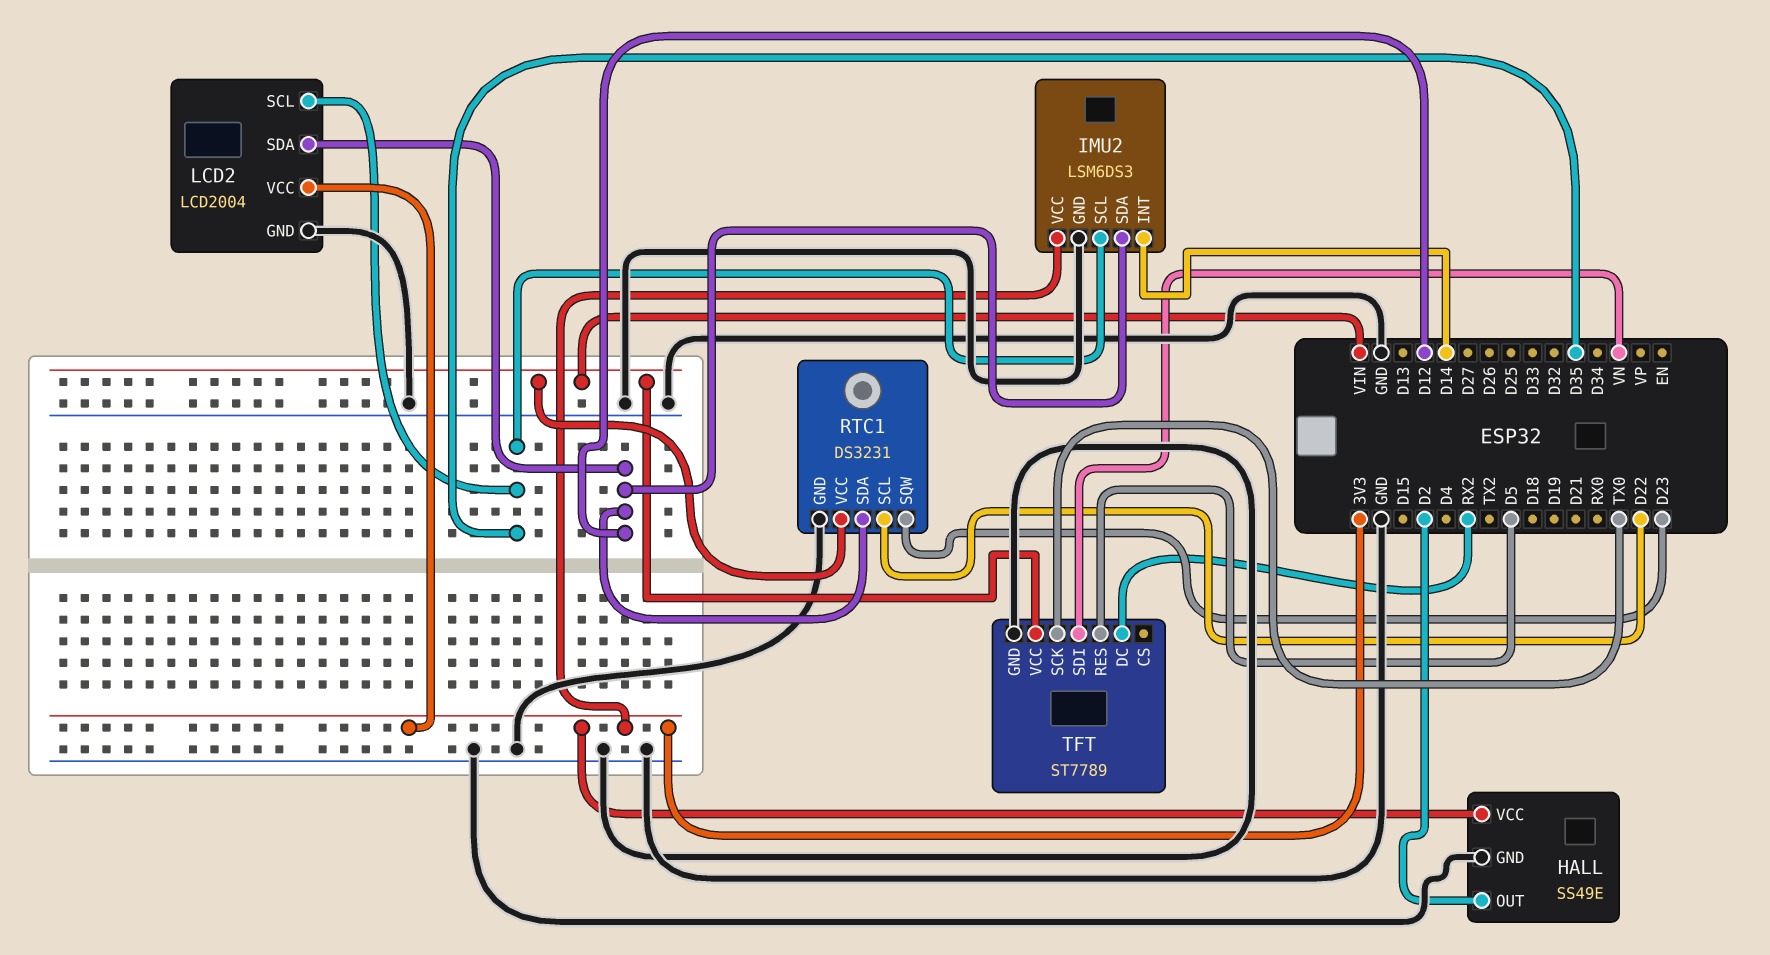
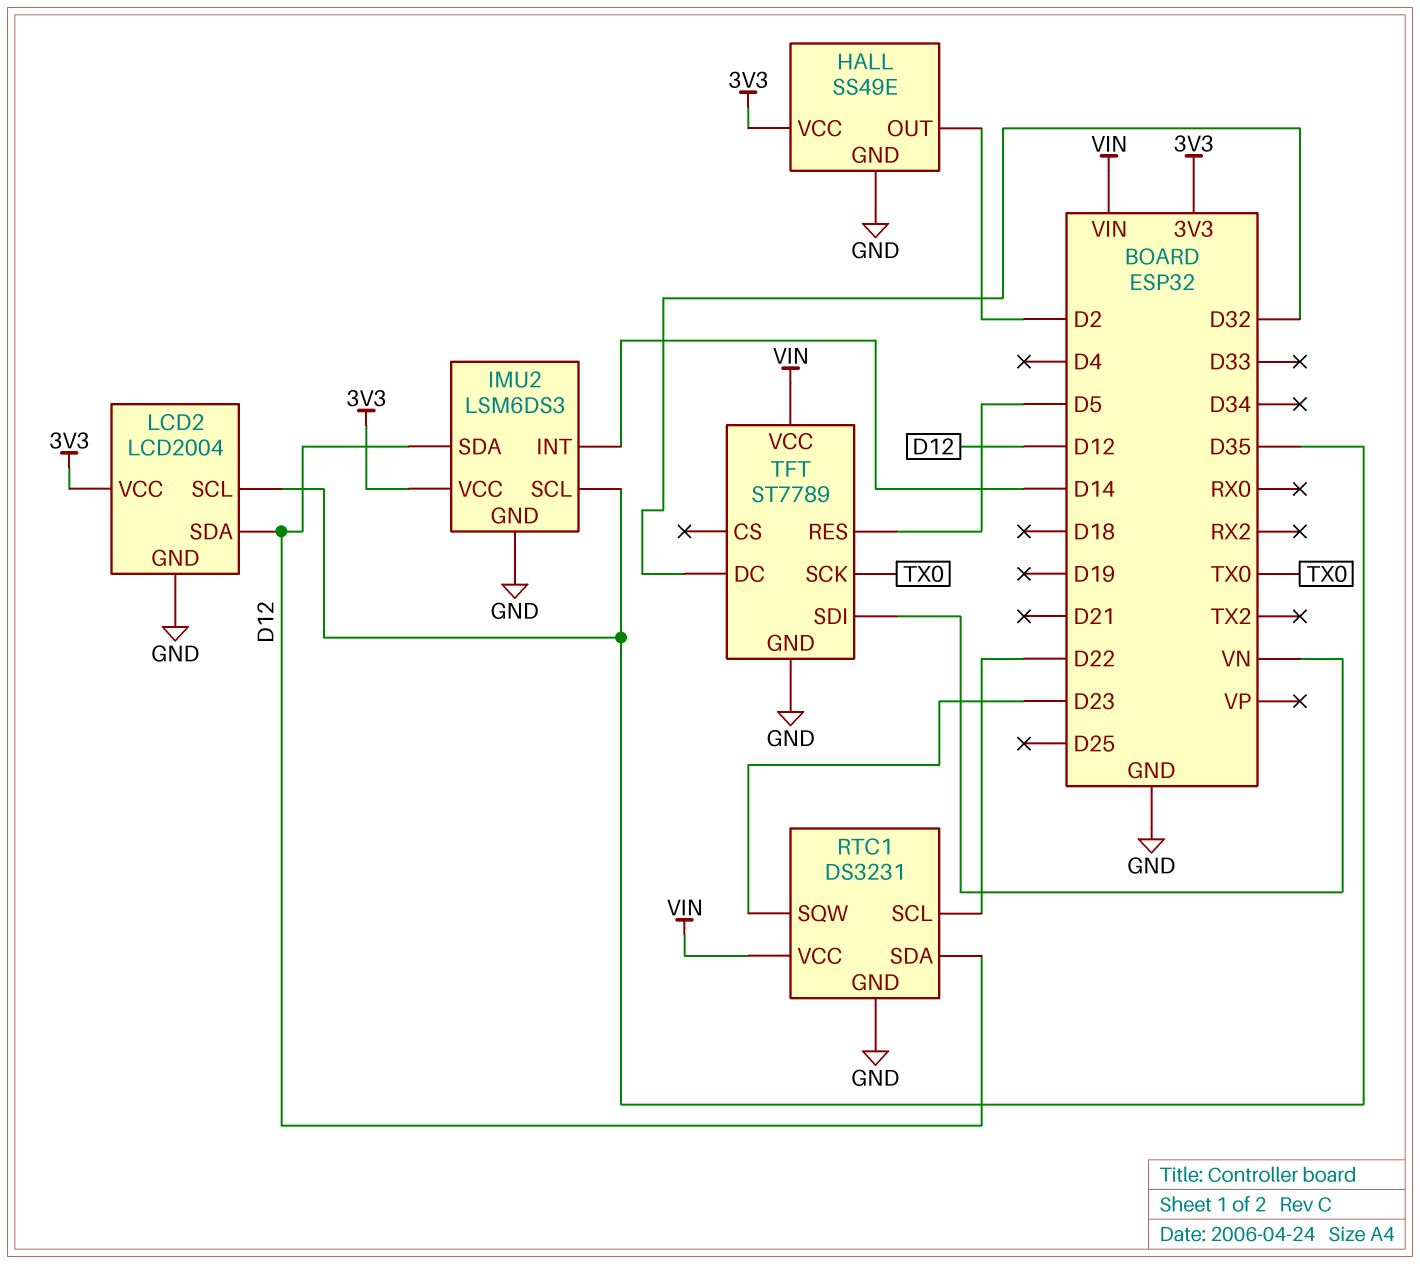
TFT pin DC: RX2 -> D32

